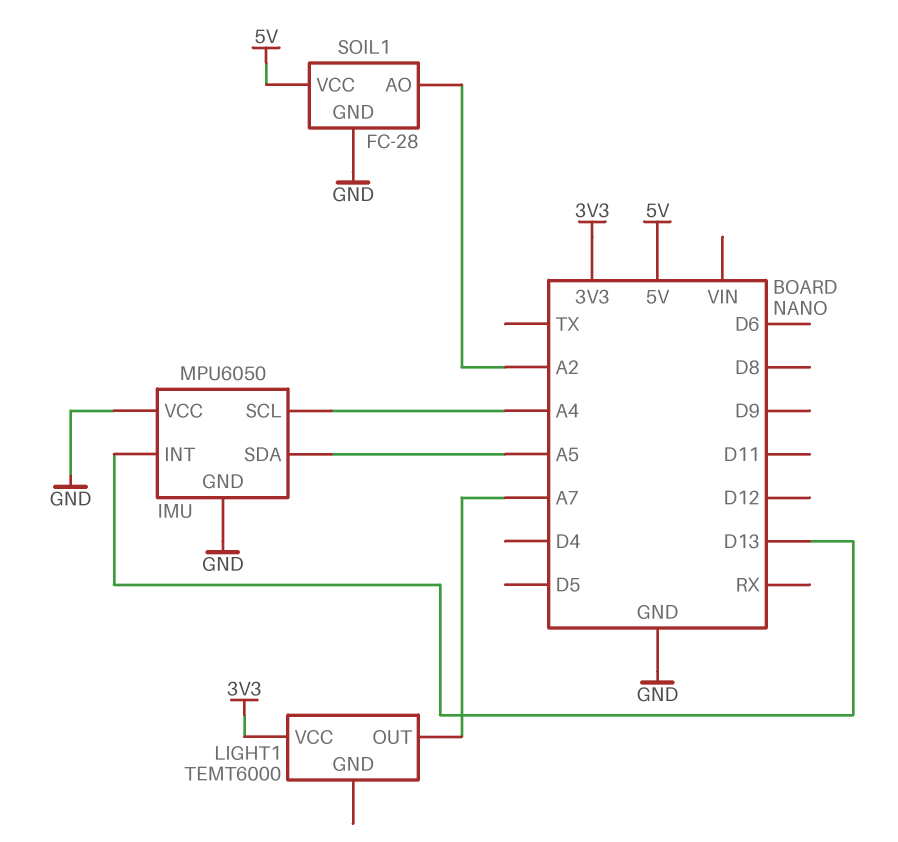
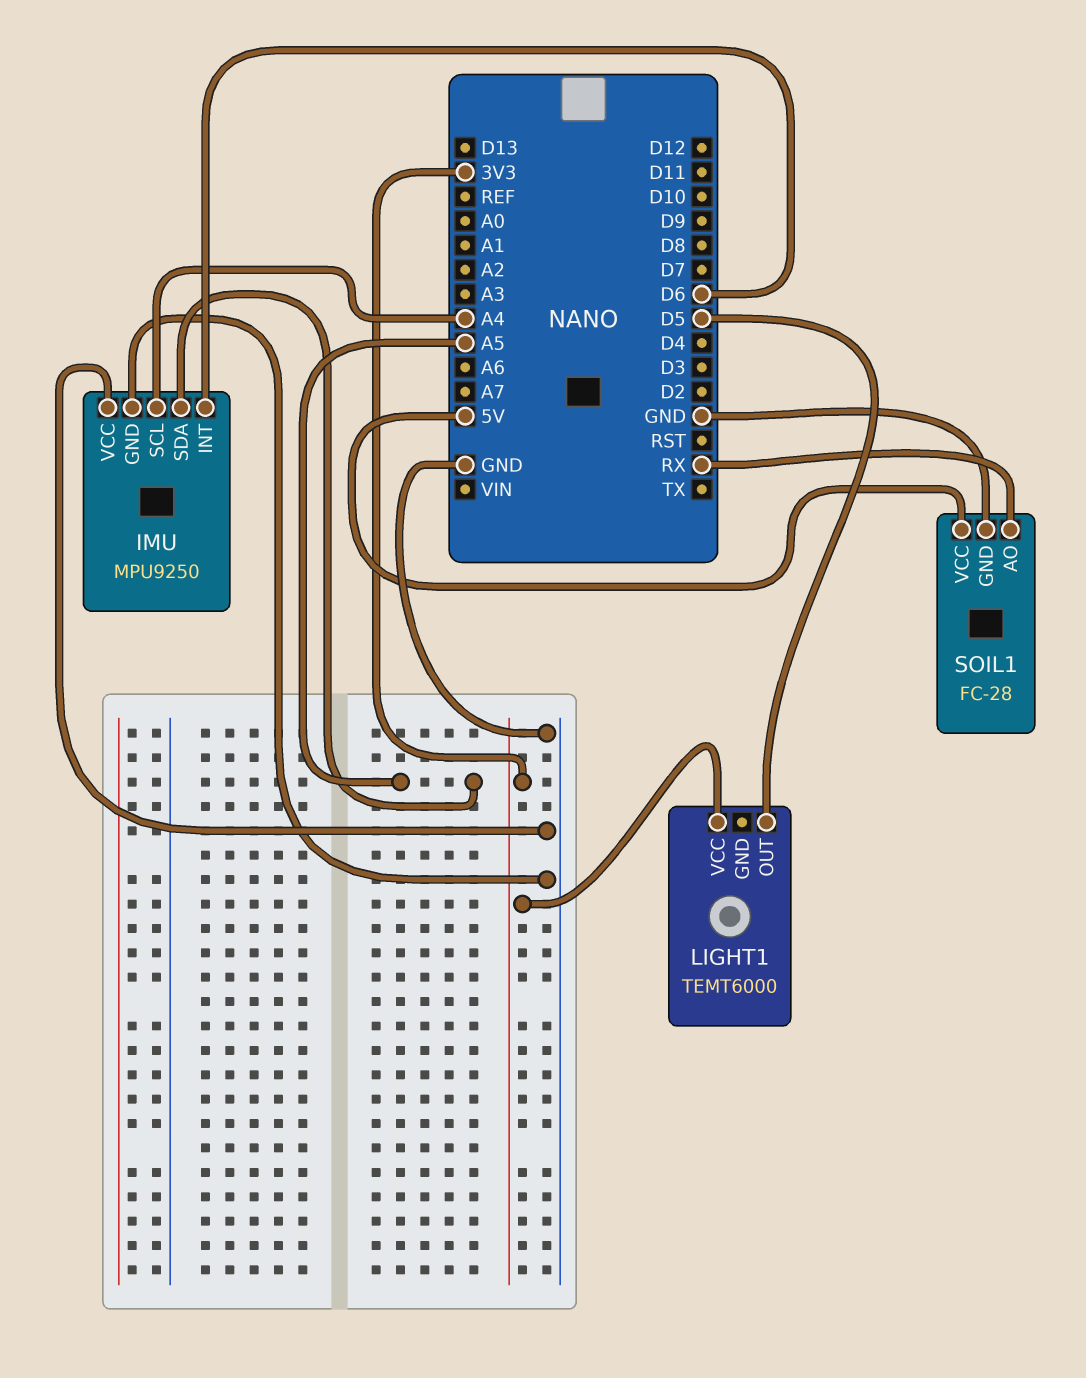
IMU: MPU6050 -> MPU9250
IMU pin INT: D13 -> D6
LIGHT1 pin OUT: A7 -> D5
SOIL1 pin AO: A2 -> RX

